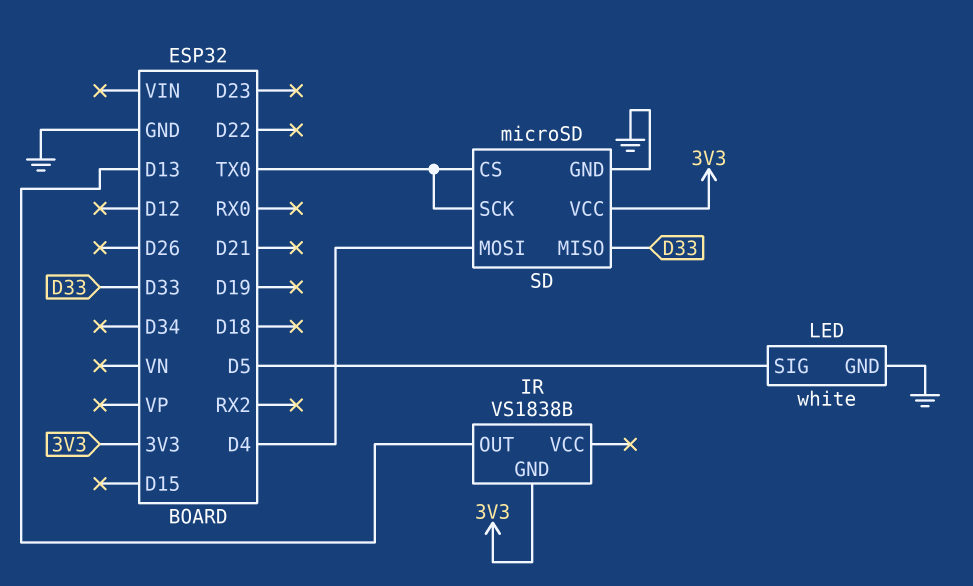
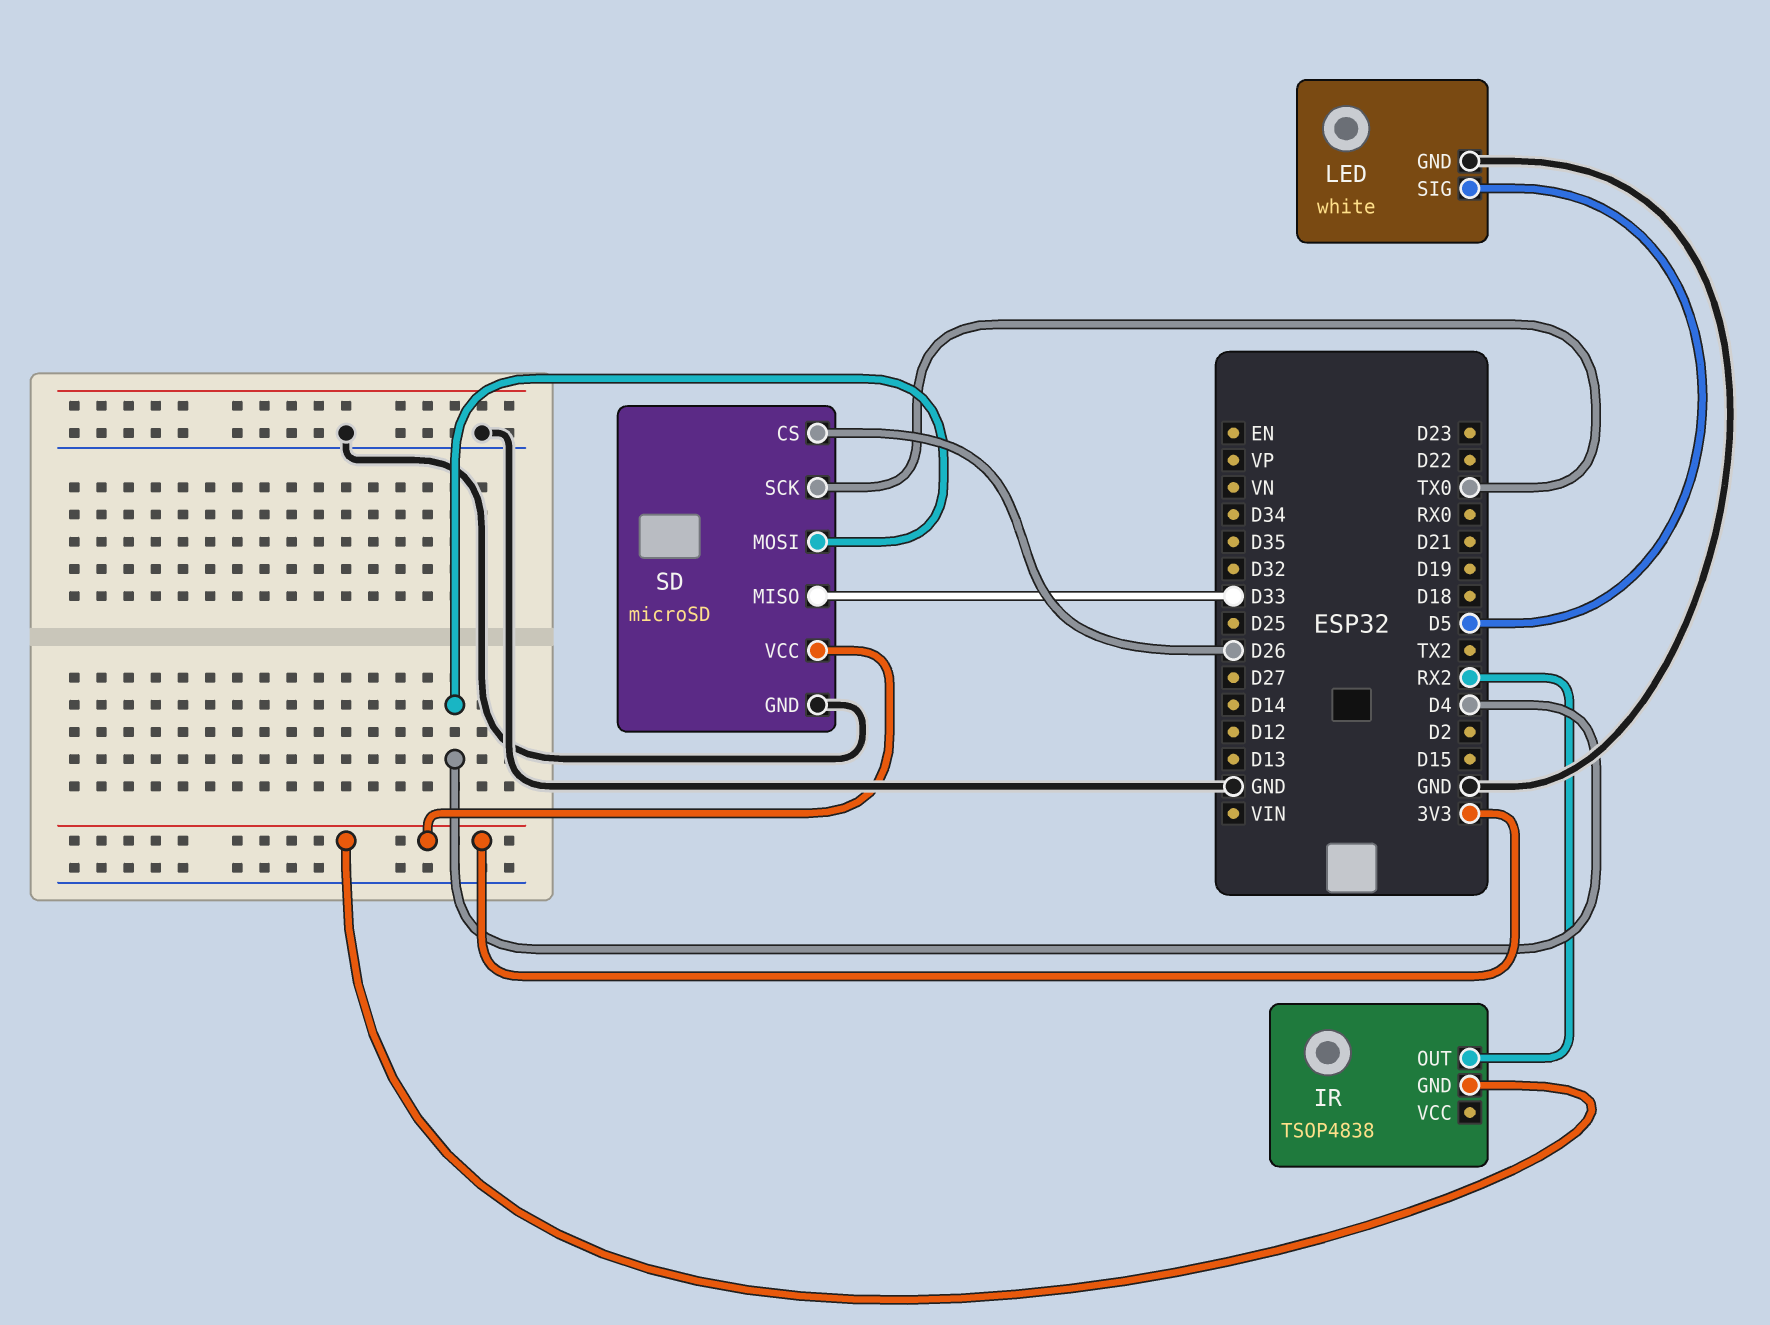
IR: VS1838B -> TSOP4838
IR pin OUT: D13 -> RX2
SD pin CS: TX0 -> D26

